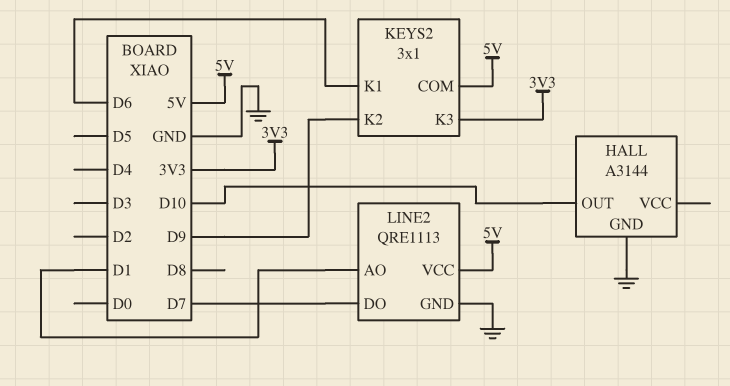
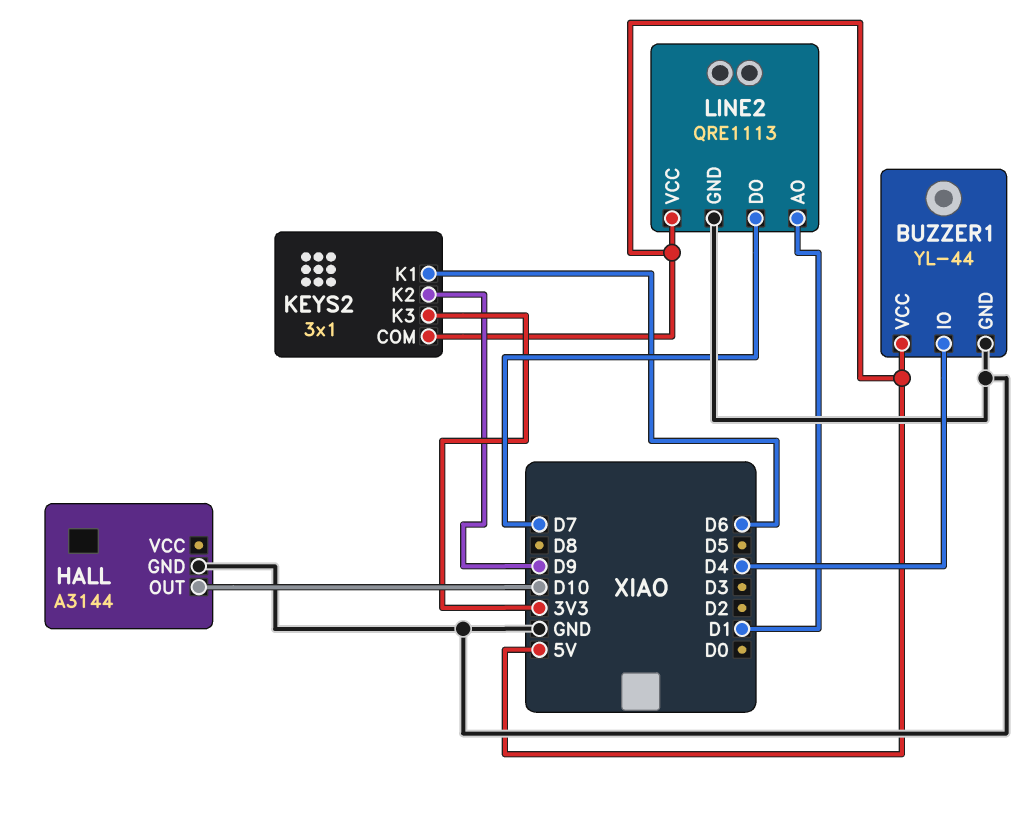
BUZZER1: none -> YL-44
BUZZER1 pin GND: none -> GND
BUZZER1 pin IO: none -> D4
BUZZER1 pin VCC: none -> 5V

